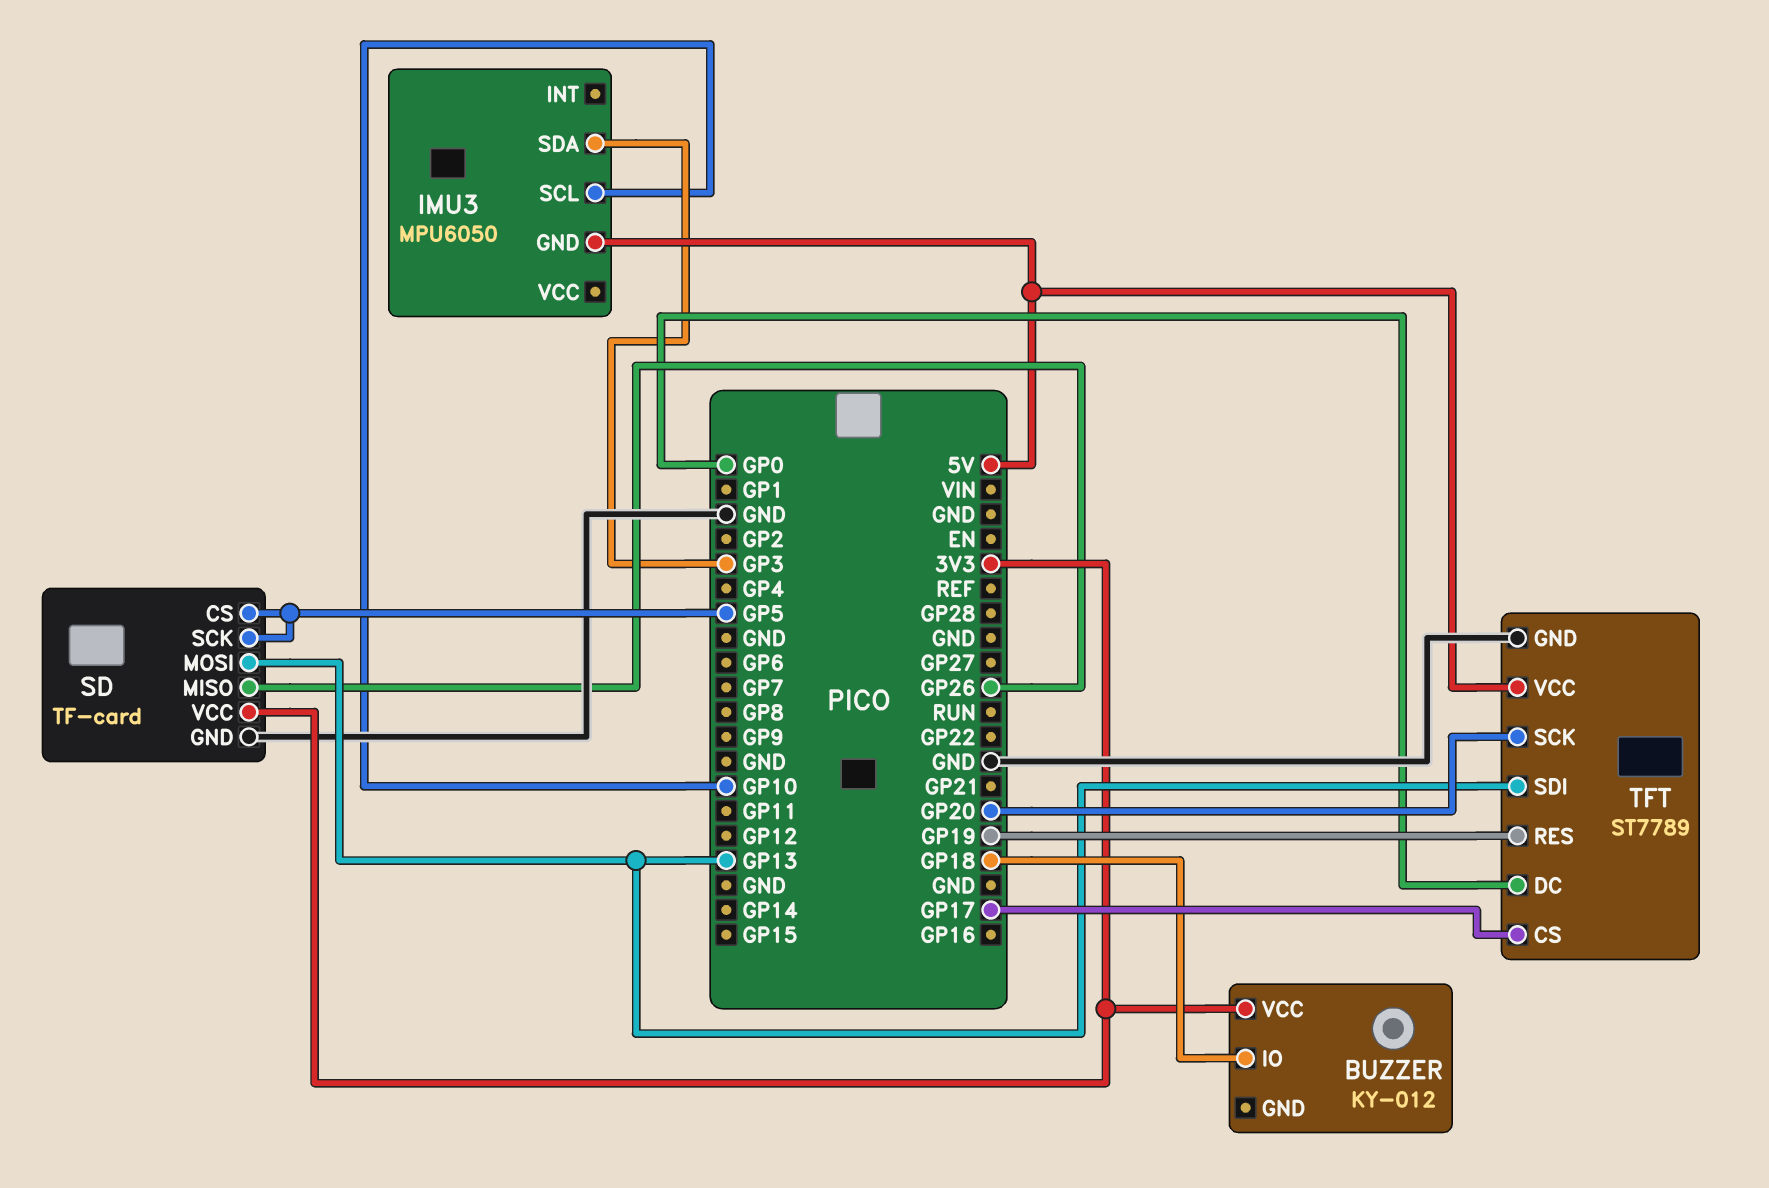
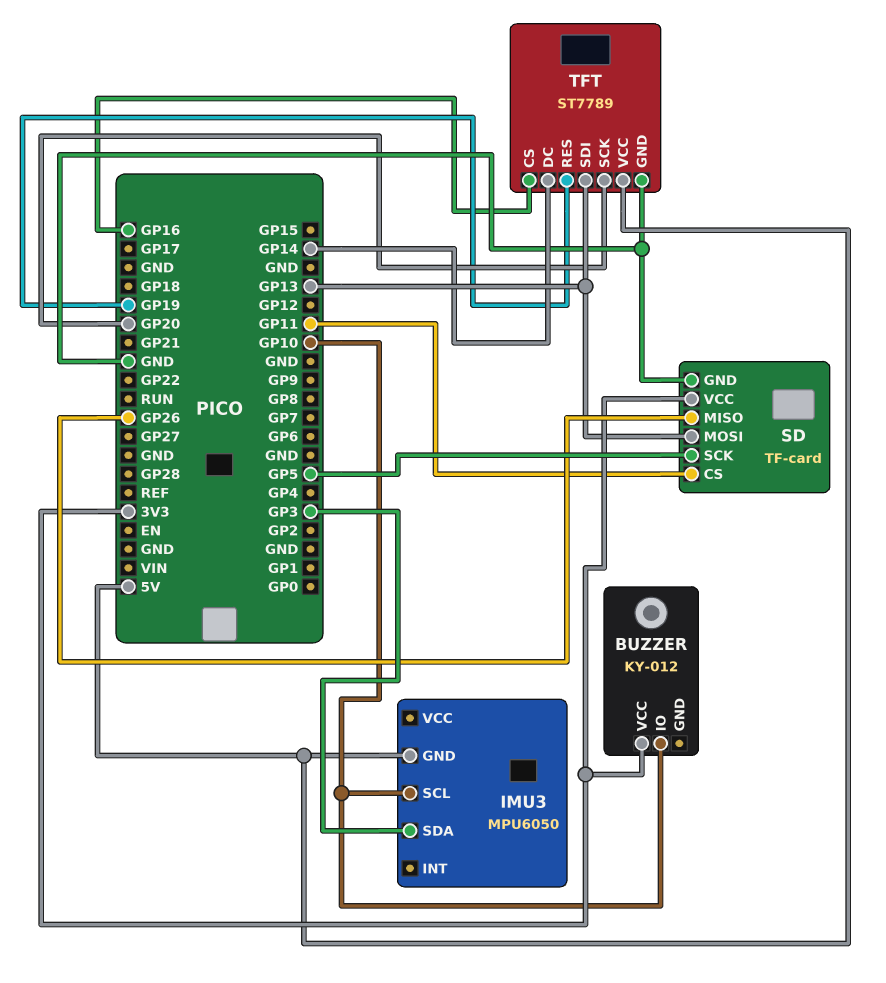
BUZZER pin IO: GP18 -> GP10
SD pin CS: GP5 -> GP11
TFT pin CS: GP17 -> GP16
TFT pin DC: GP0 -> GP14

